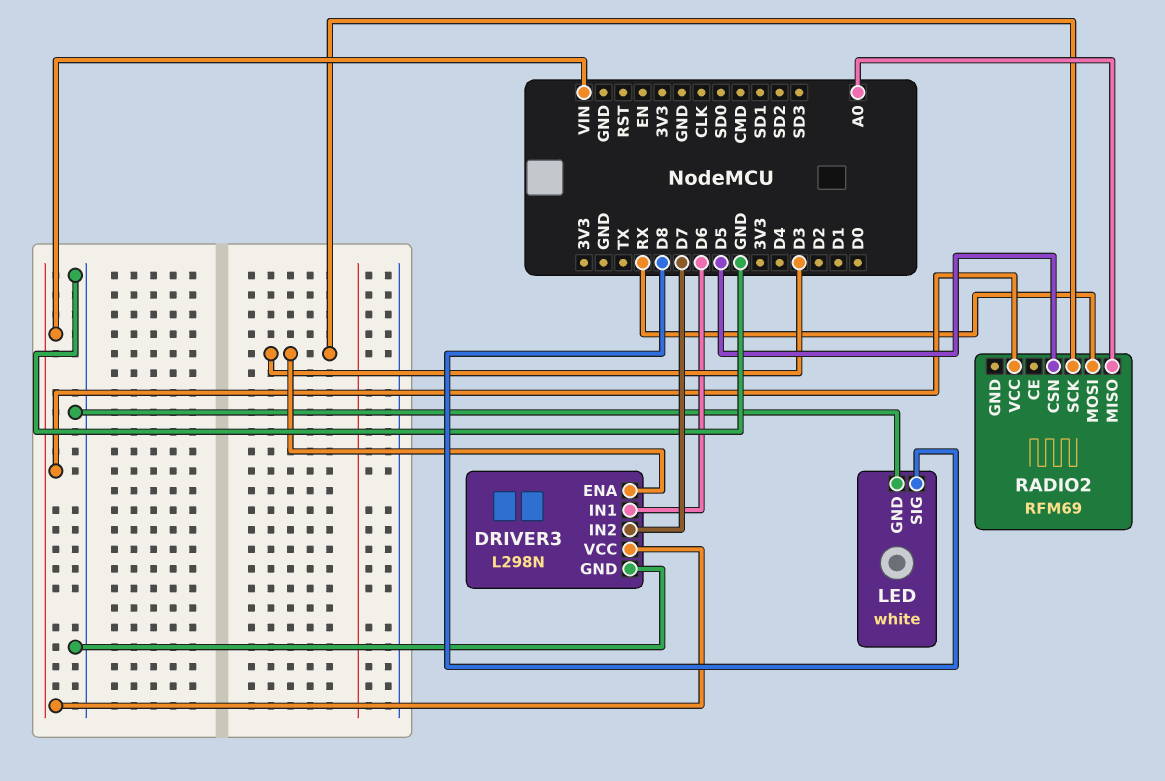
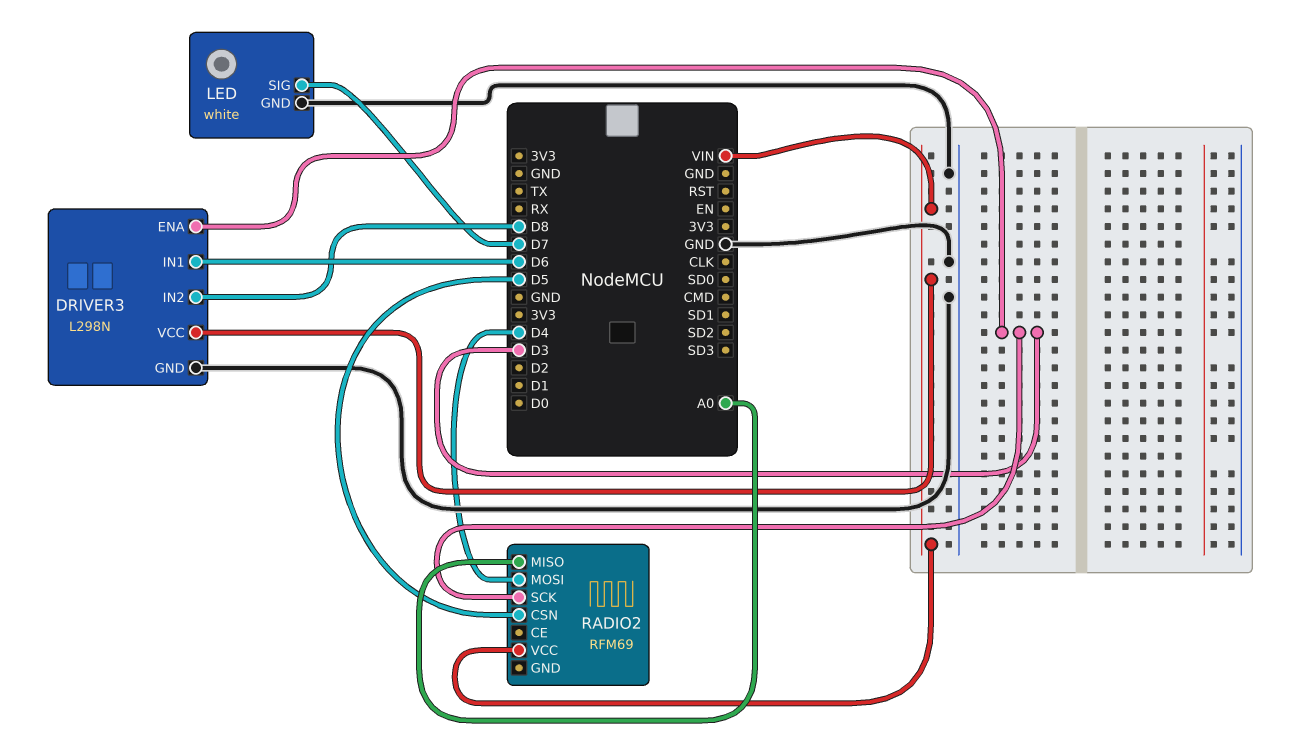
DRIVER3 pin IN2: D7 -> D8
LED pin SIG: D8 -> D7
RADIO2 pin MOSI: RX -> D4

